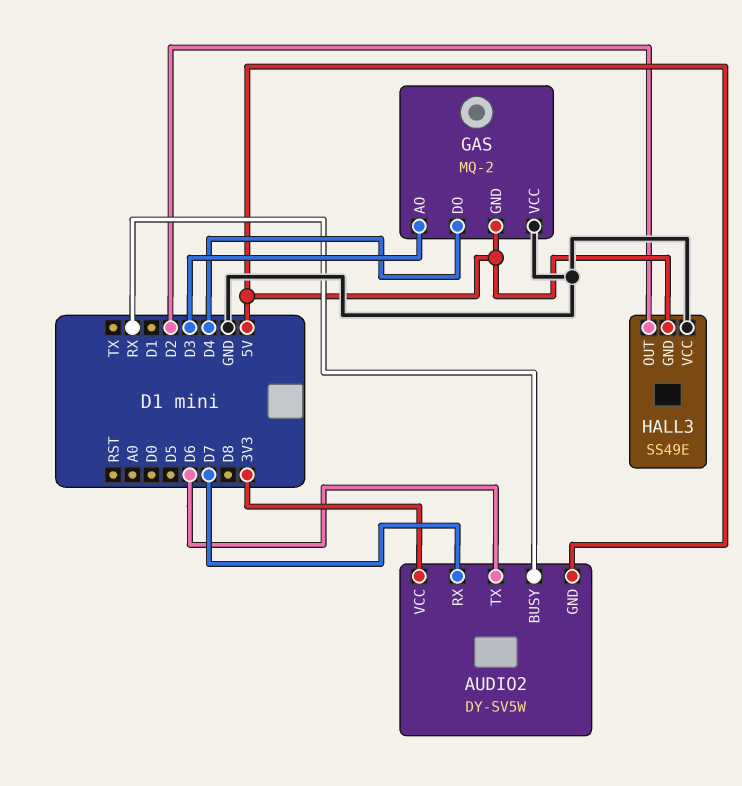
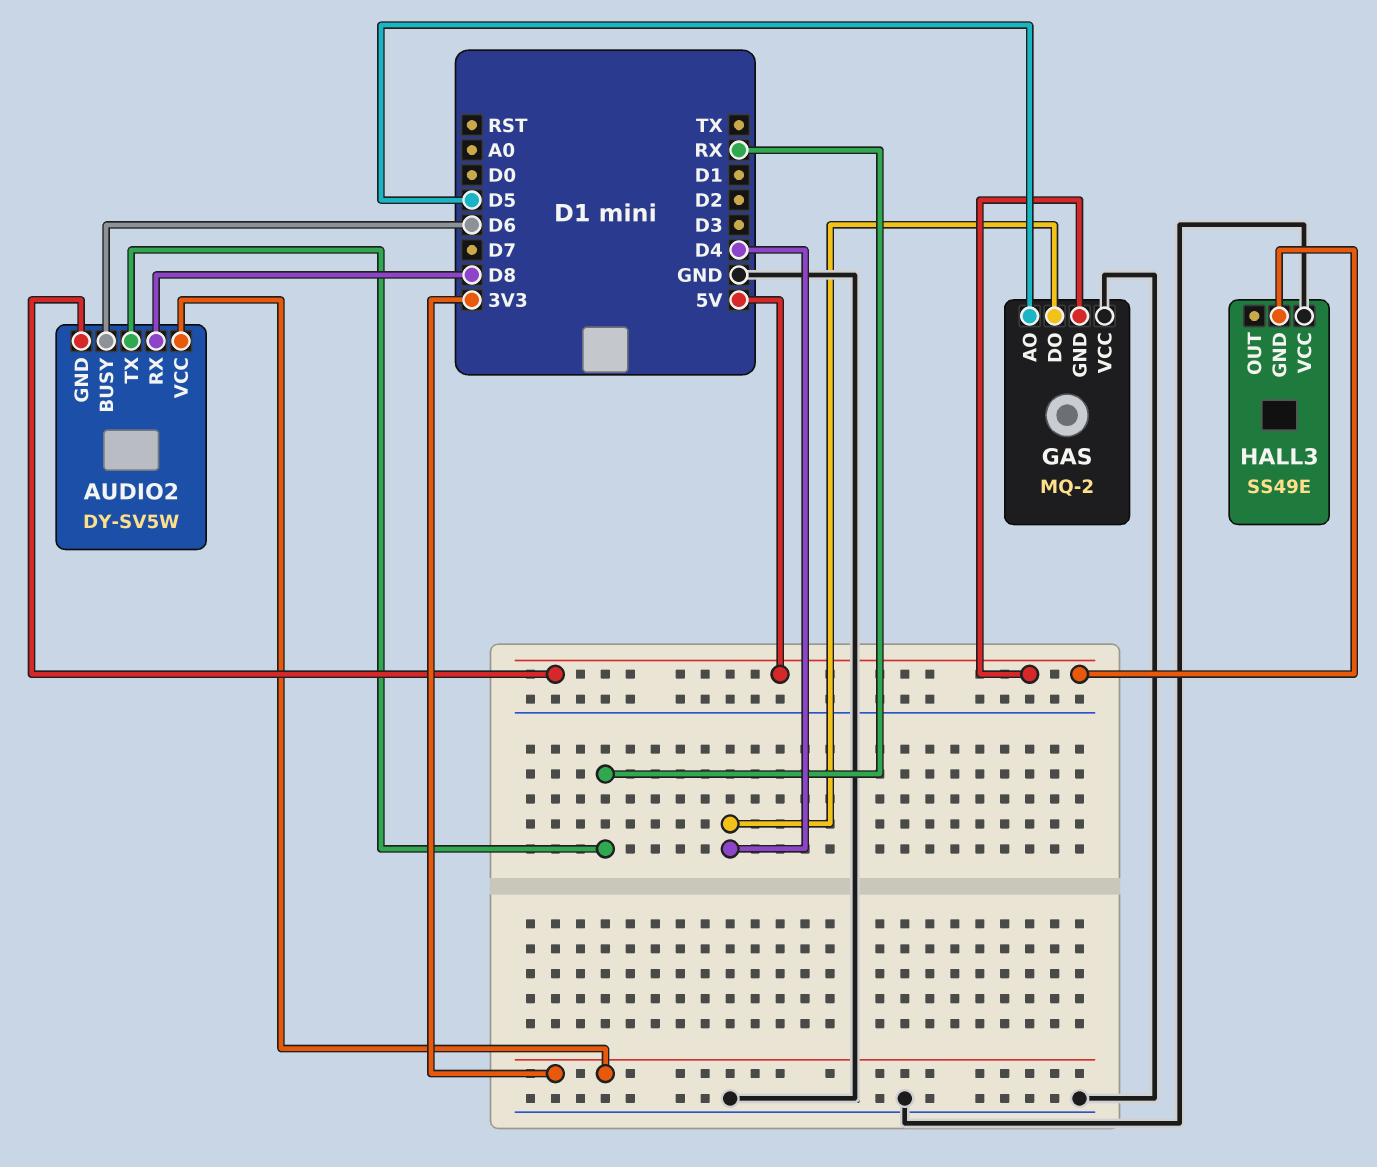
AUDIO2 pin BUSY: RX -> D6
AUDIO2 pin RX: D7 -> D8
AUDIO2 pin TX: D6 -> RX
GAS pin AO: D3 -> D5
HALL3 pin OUT: D2 -> none

